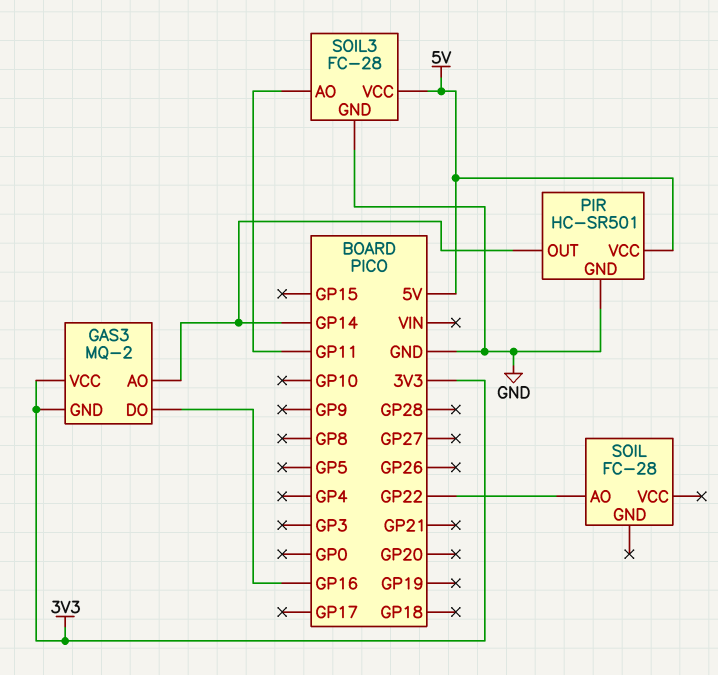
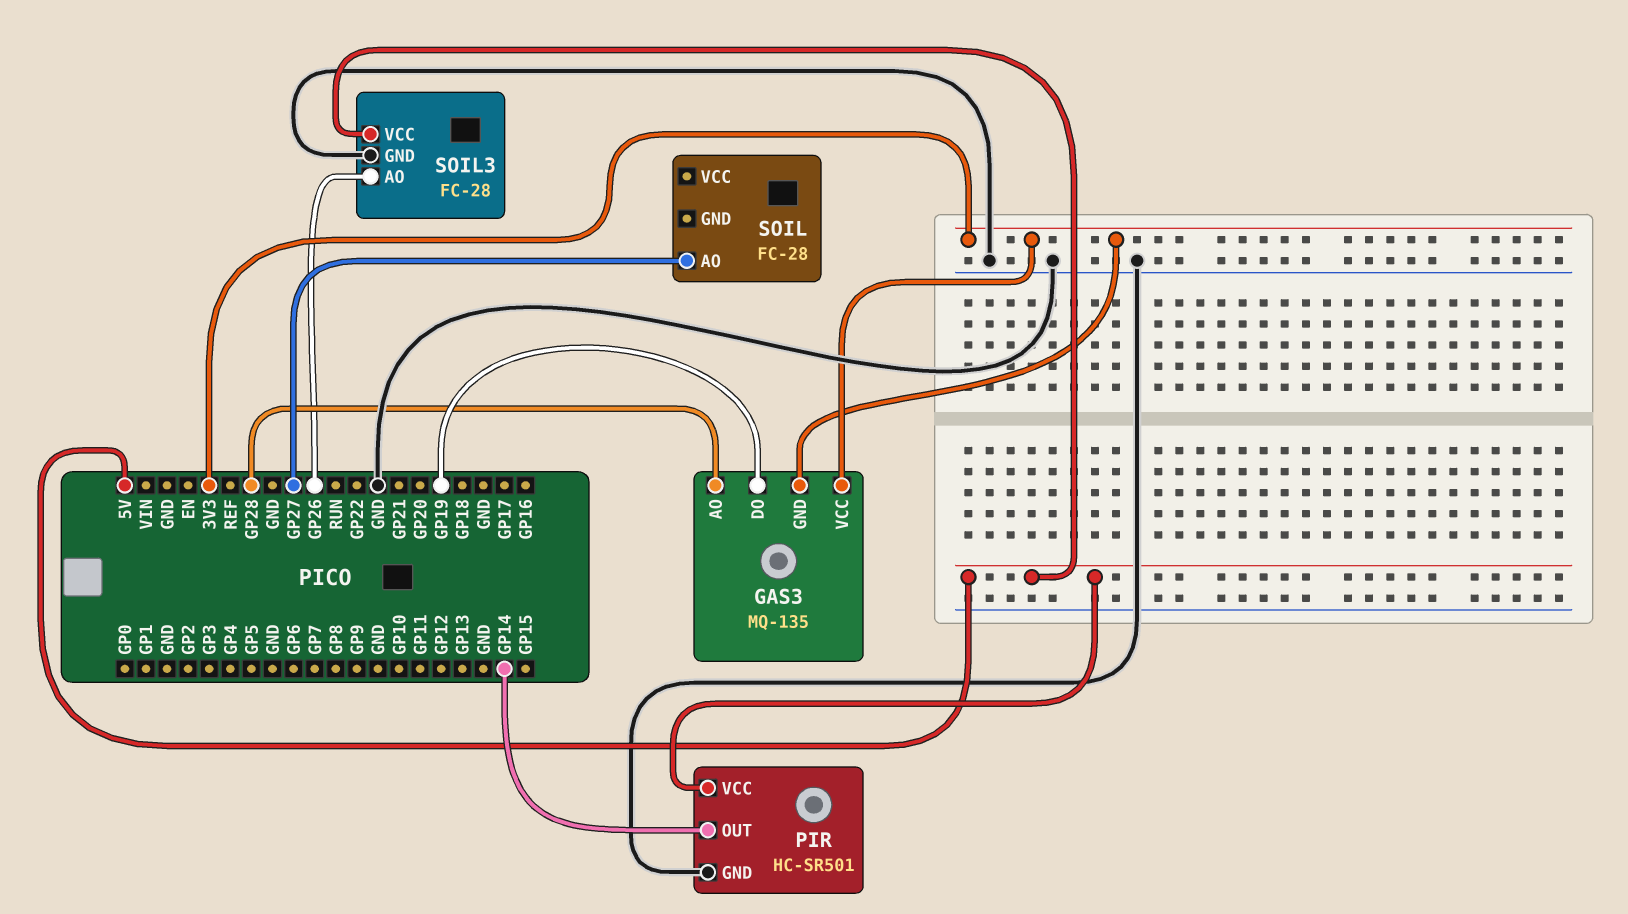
GAS3: MQ-2 -> MQ-135
GAS3 pin AO: GP14 -> GP28
GAS3 pin DO: GP16 -> GP19
SOIL pin AO: GP22 -> GP27
SOIL3 pin AO: GP11 -> GP26

